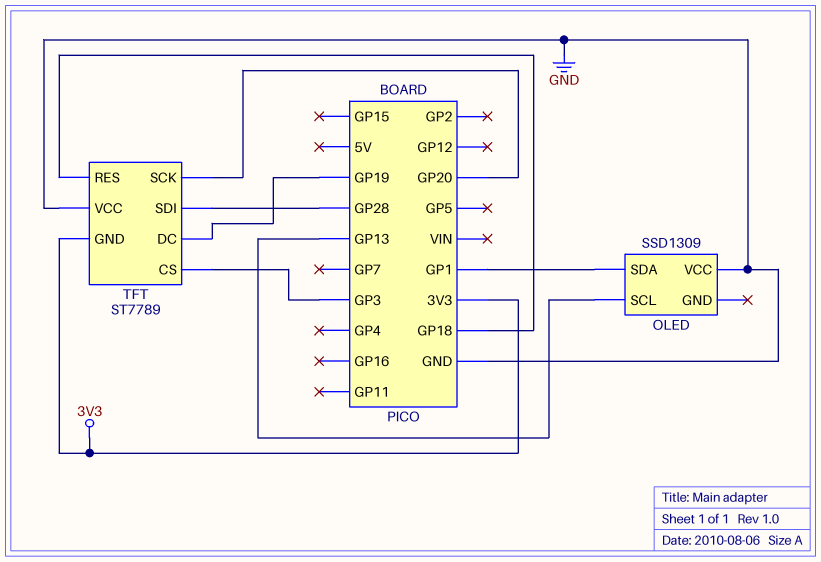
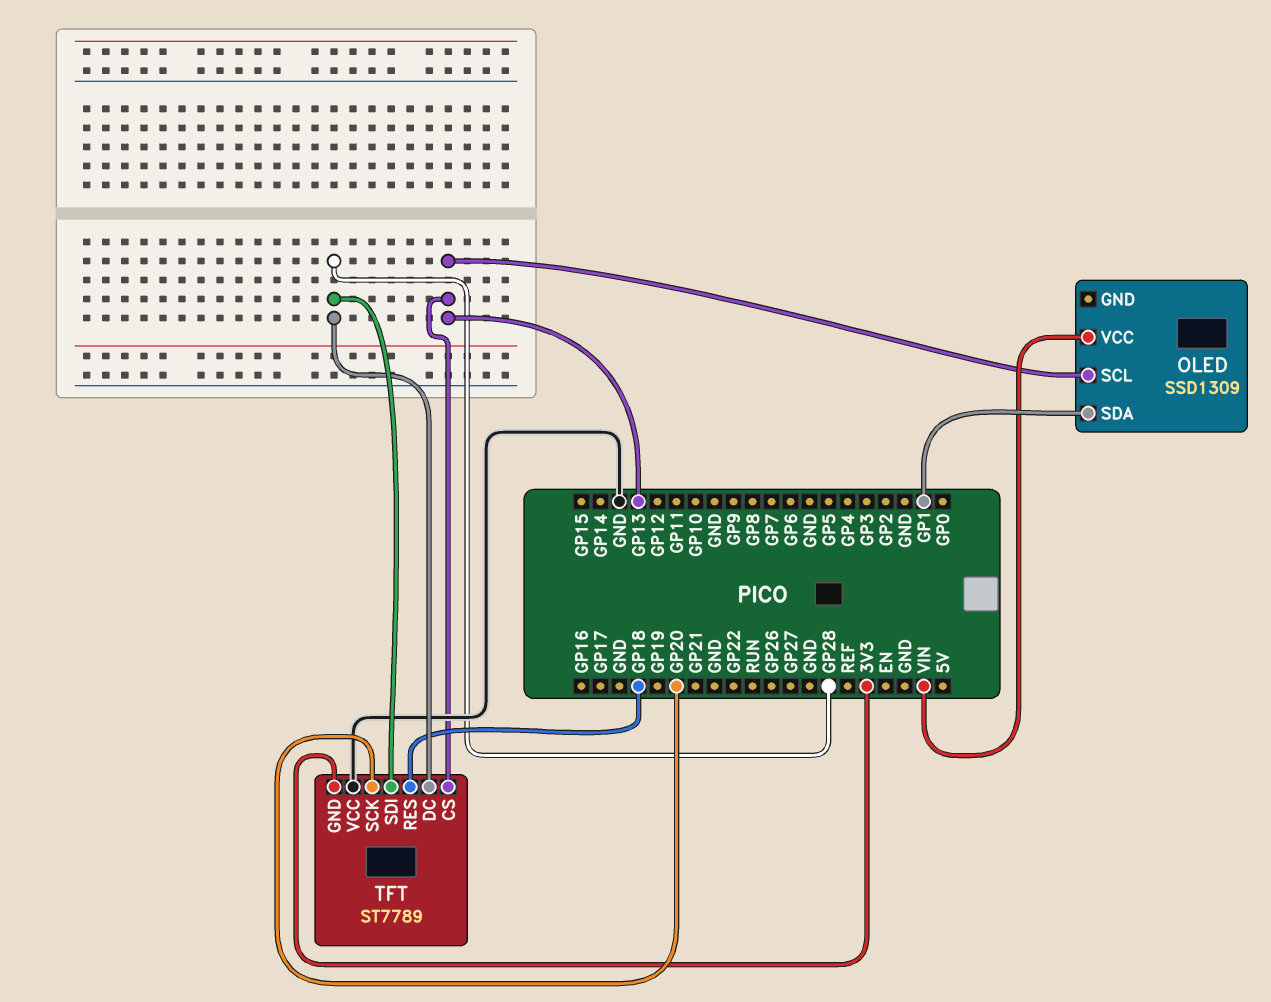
OLED pin VCC: GND -> VIN
TFT pin CS: GP3 -> GP13
TFT pin DC: GP19 -> GP28

